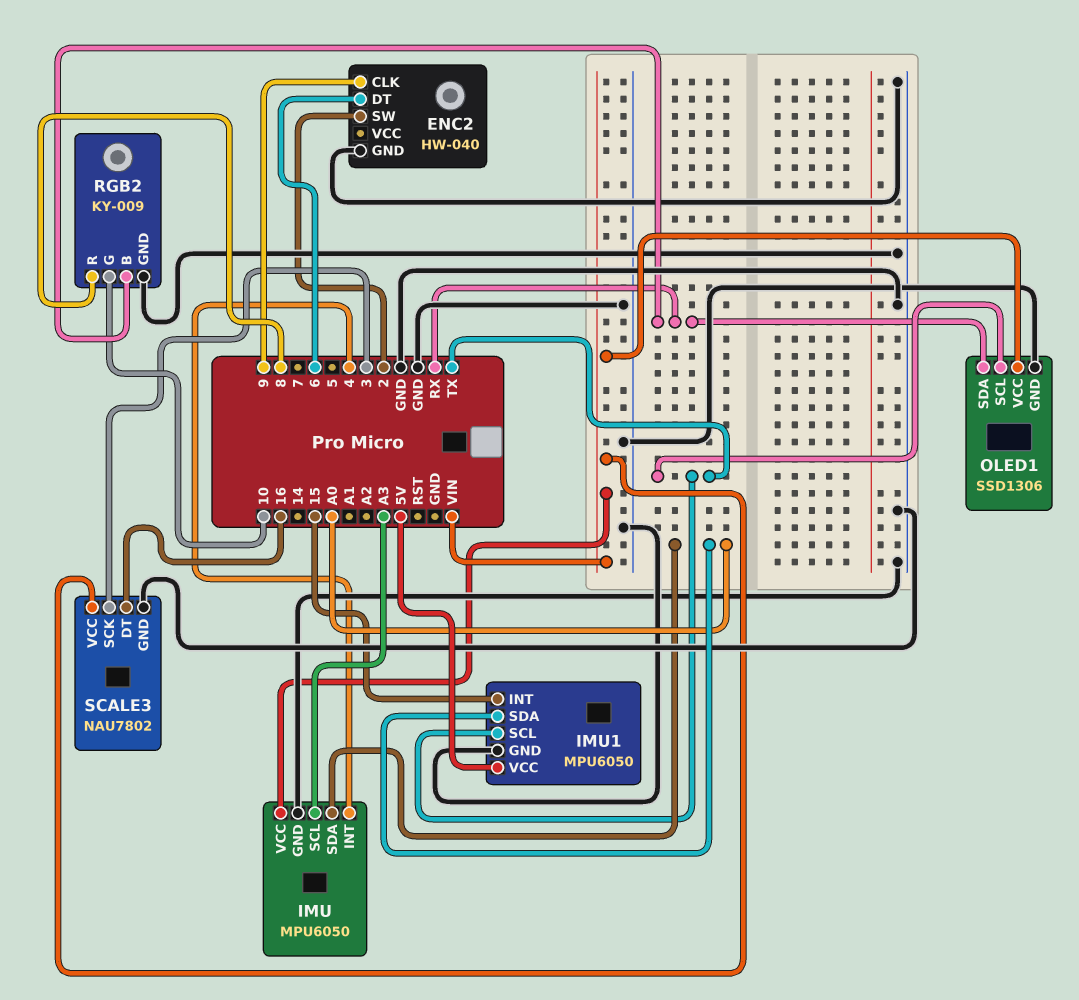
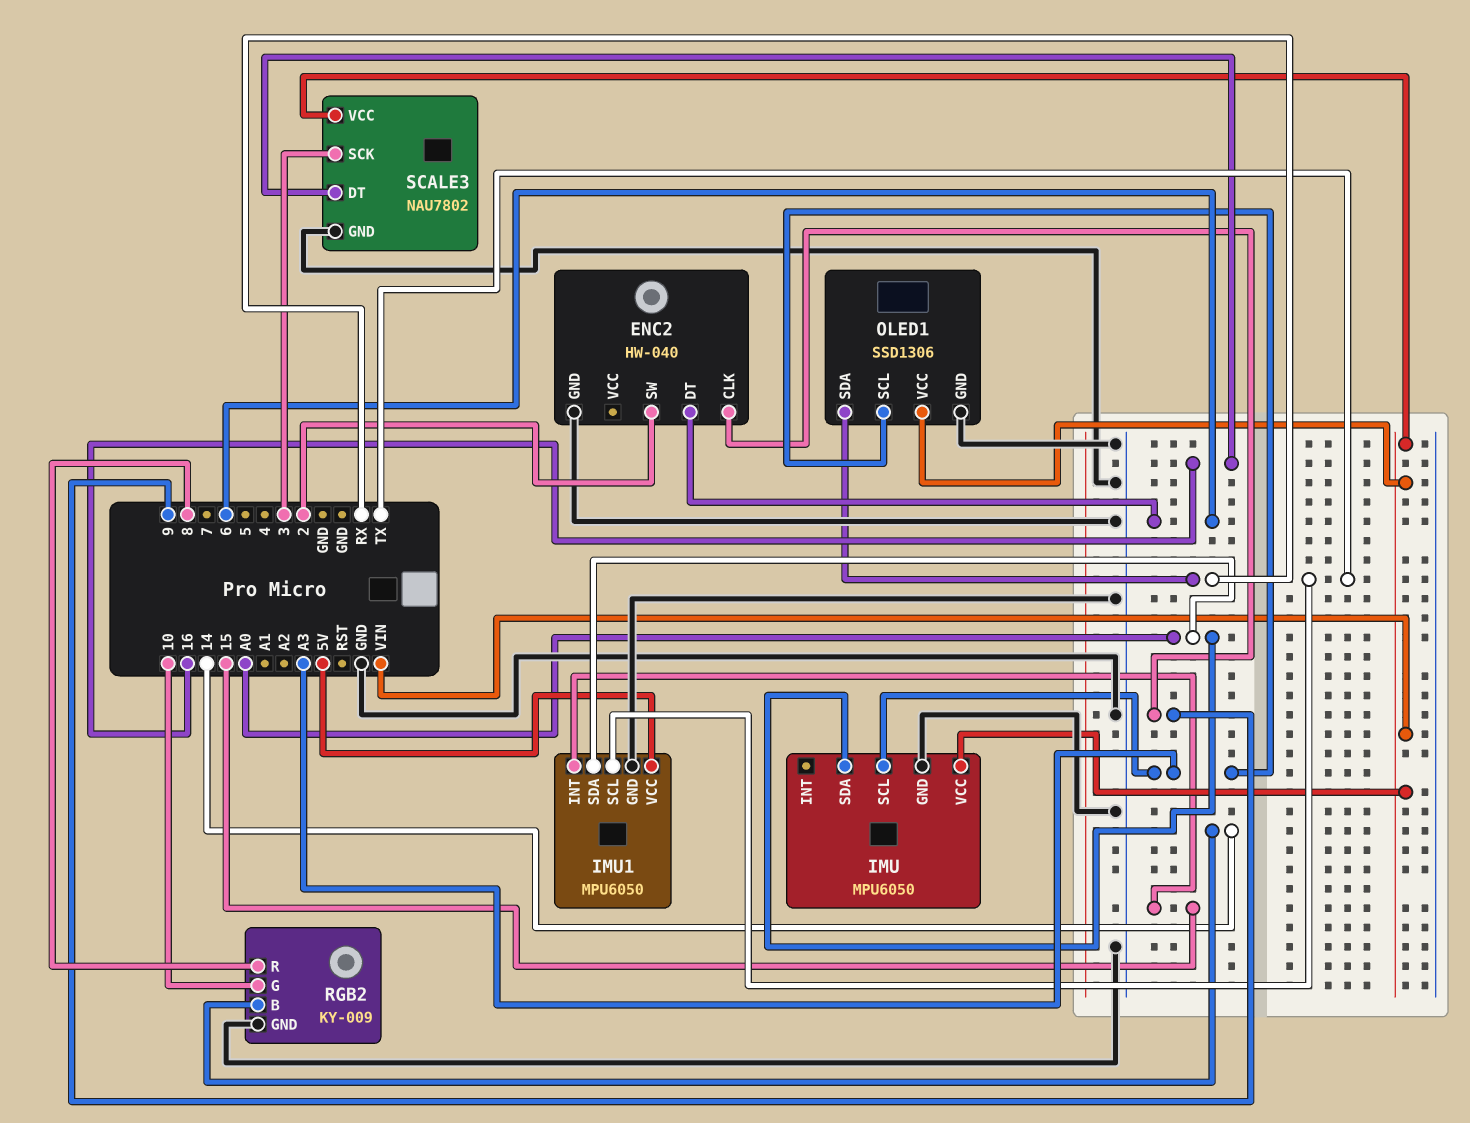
IMU pin INT: 4 -> none
OLED1 pin SCL: TX -> A3
RGB2 pin B: RX -> 14

